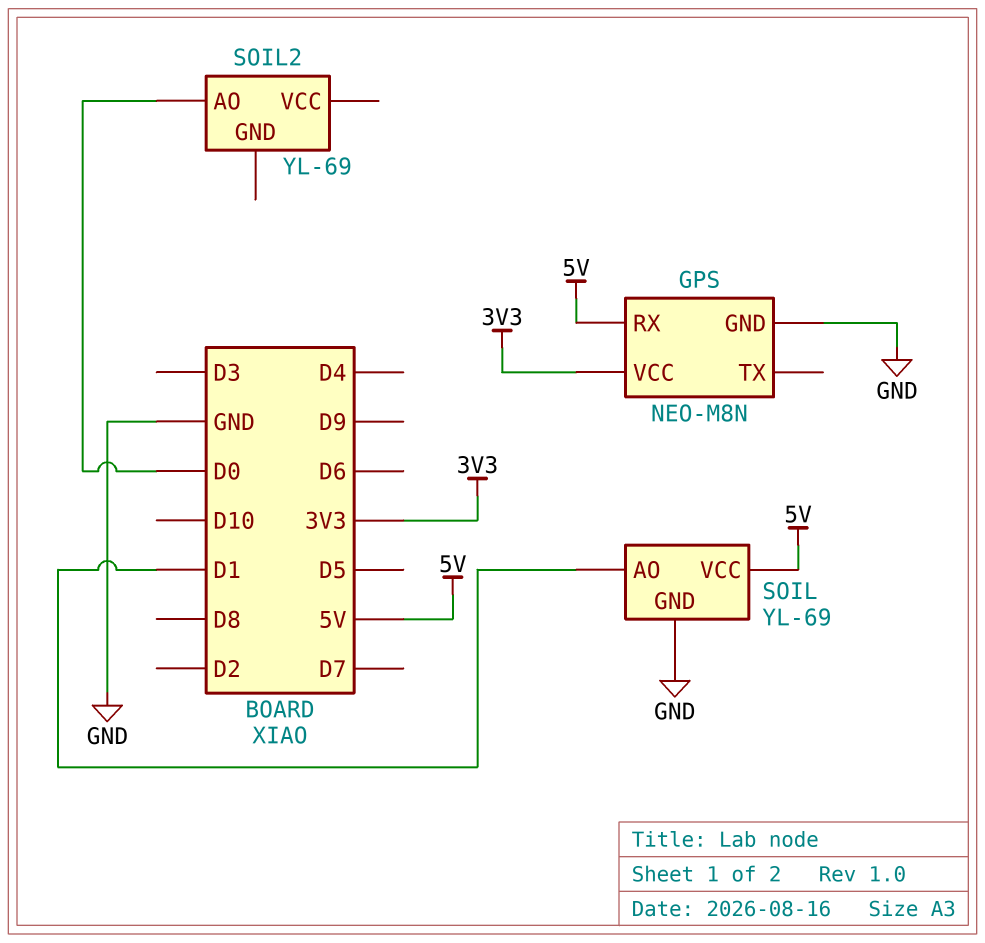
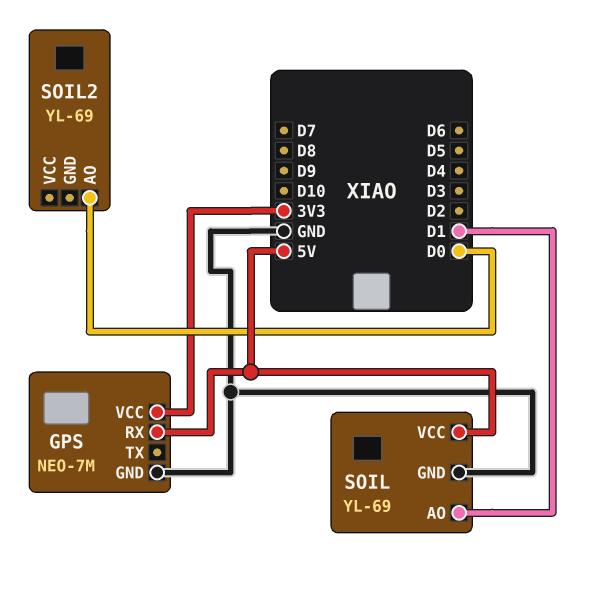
GPS: NEO-M8N -> NEO-7M

